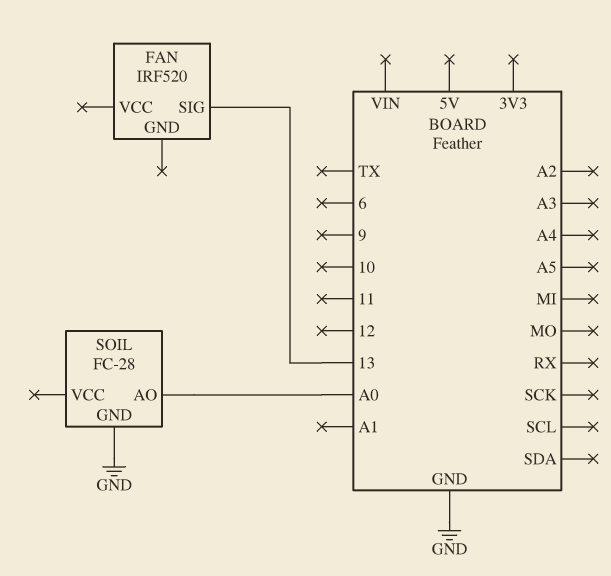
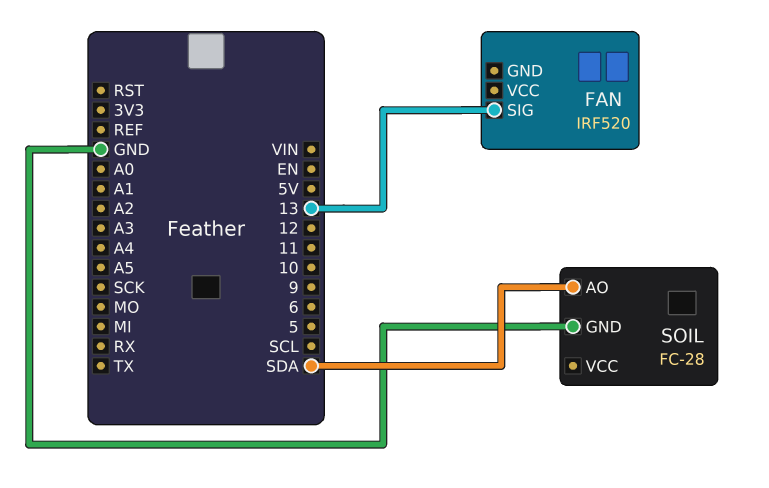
SOIL pin AO: A0 -> SDA

